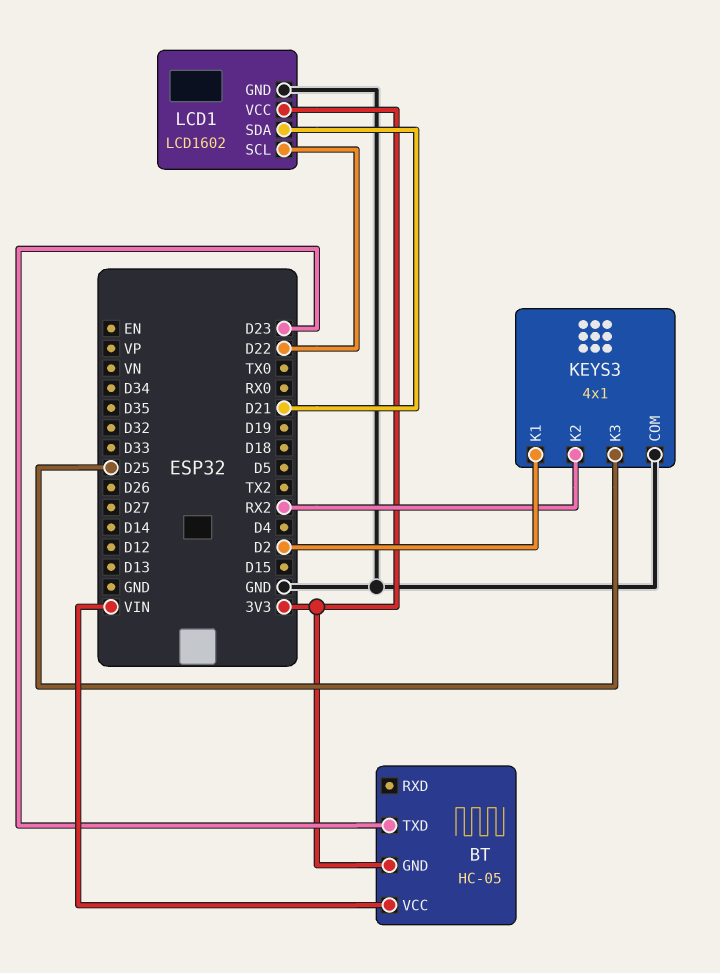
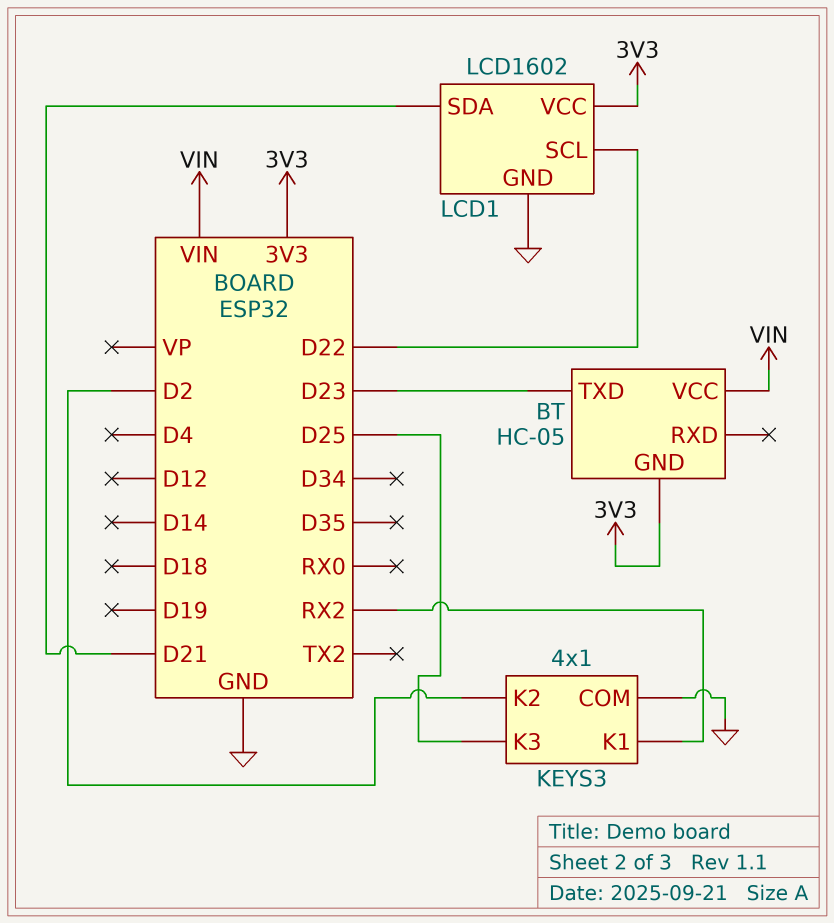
KEYS3 pin K1: D2 -> RX2
KEYS3 pin K2: RX2 -> D2

